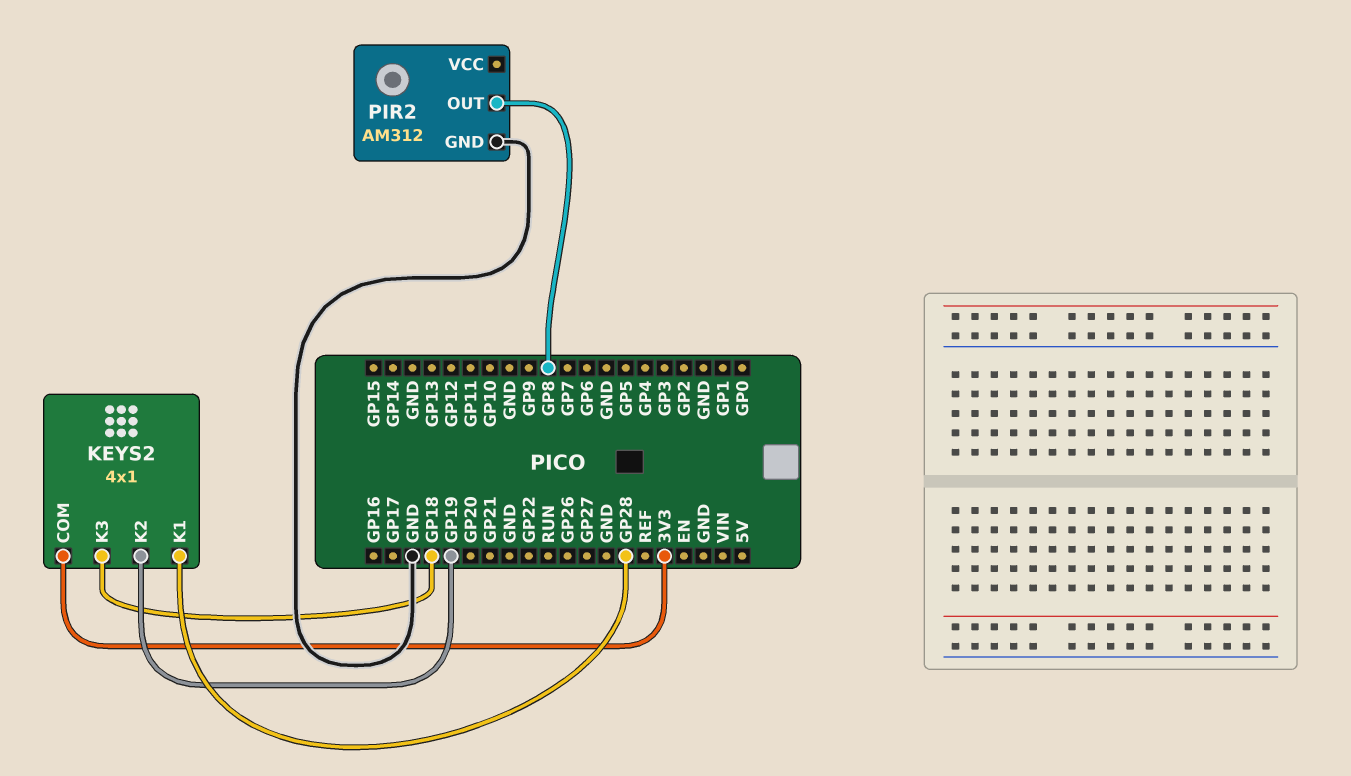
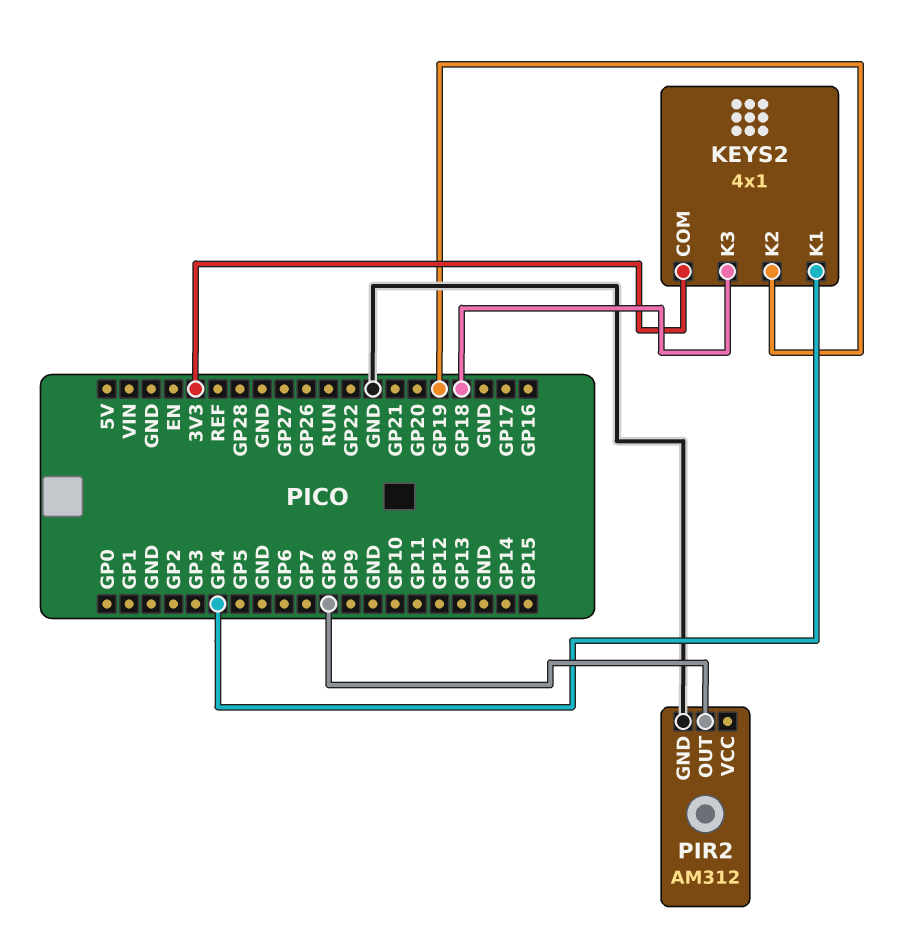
KEYS2 pin K1: GP28 -> GP4

